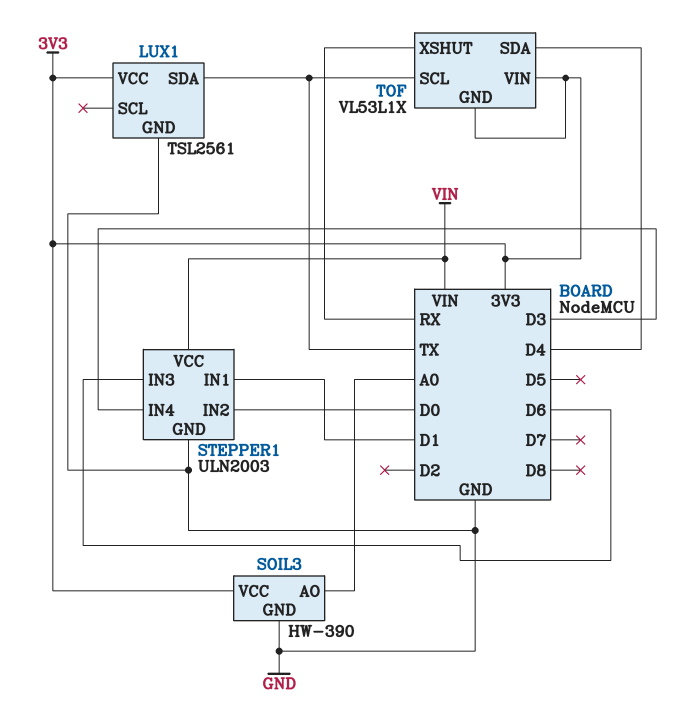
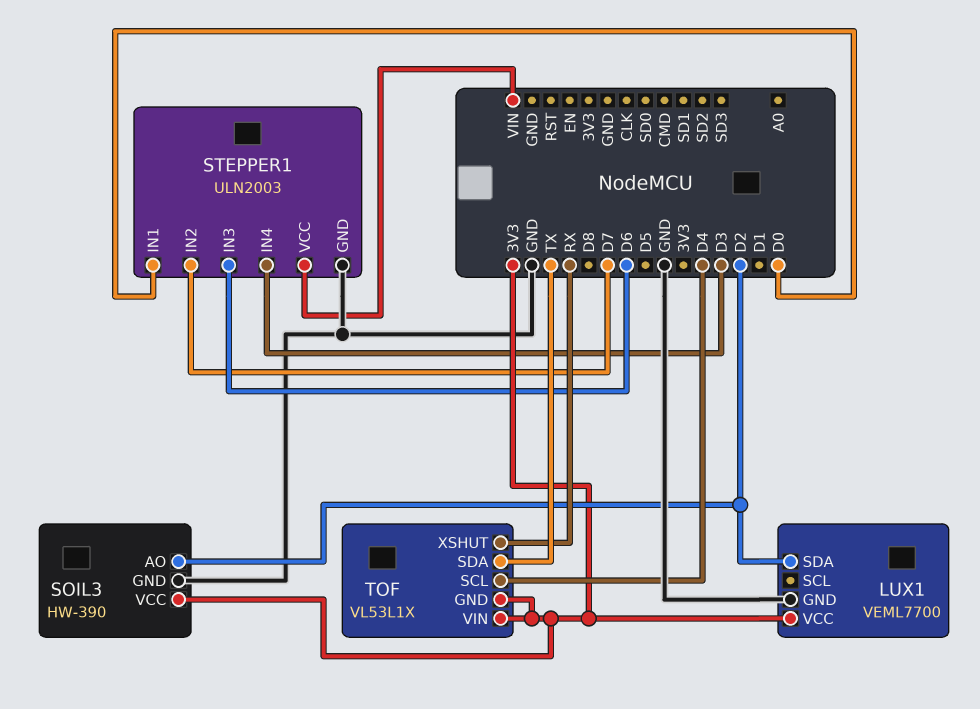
LUX1: TSL2561 -> VEML7700
LUX1 pin SDA: TX -> D2
SOIL3 pin AO: A0 -> D2
STEPPER1 pin IN1: D1 -> D0
STEPPER1 pin IN2: D0 -> D7
TOF pin SCL: TX -> D4
TOF pin SDA: D4 -> TX

